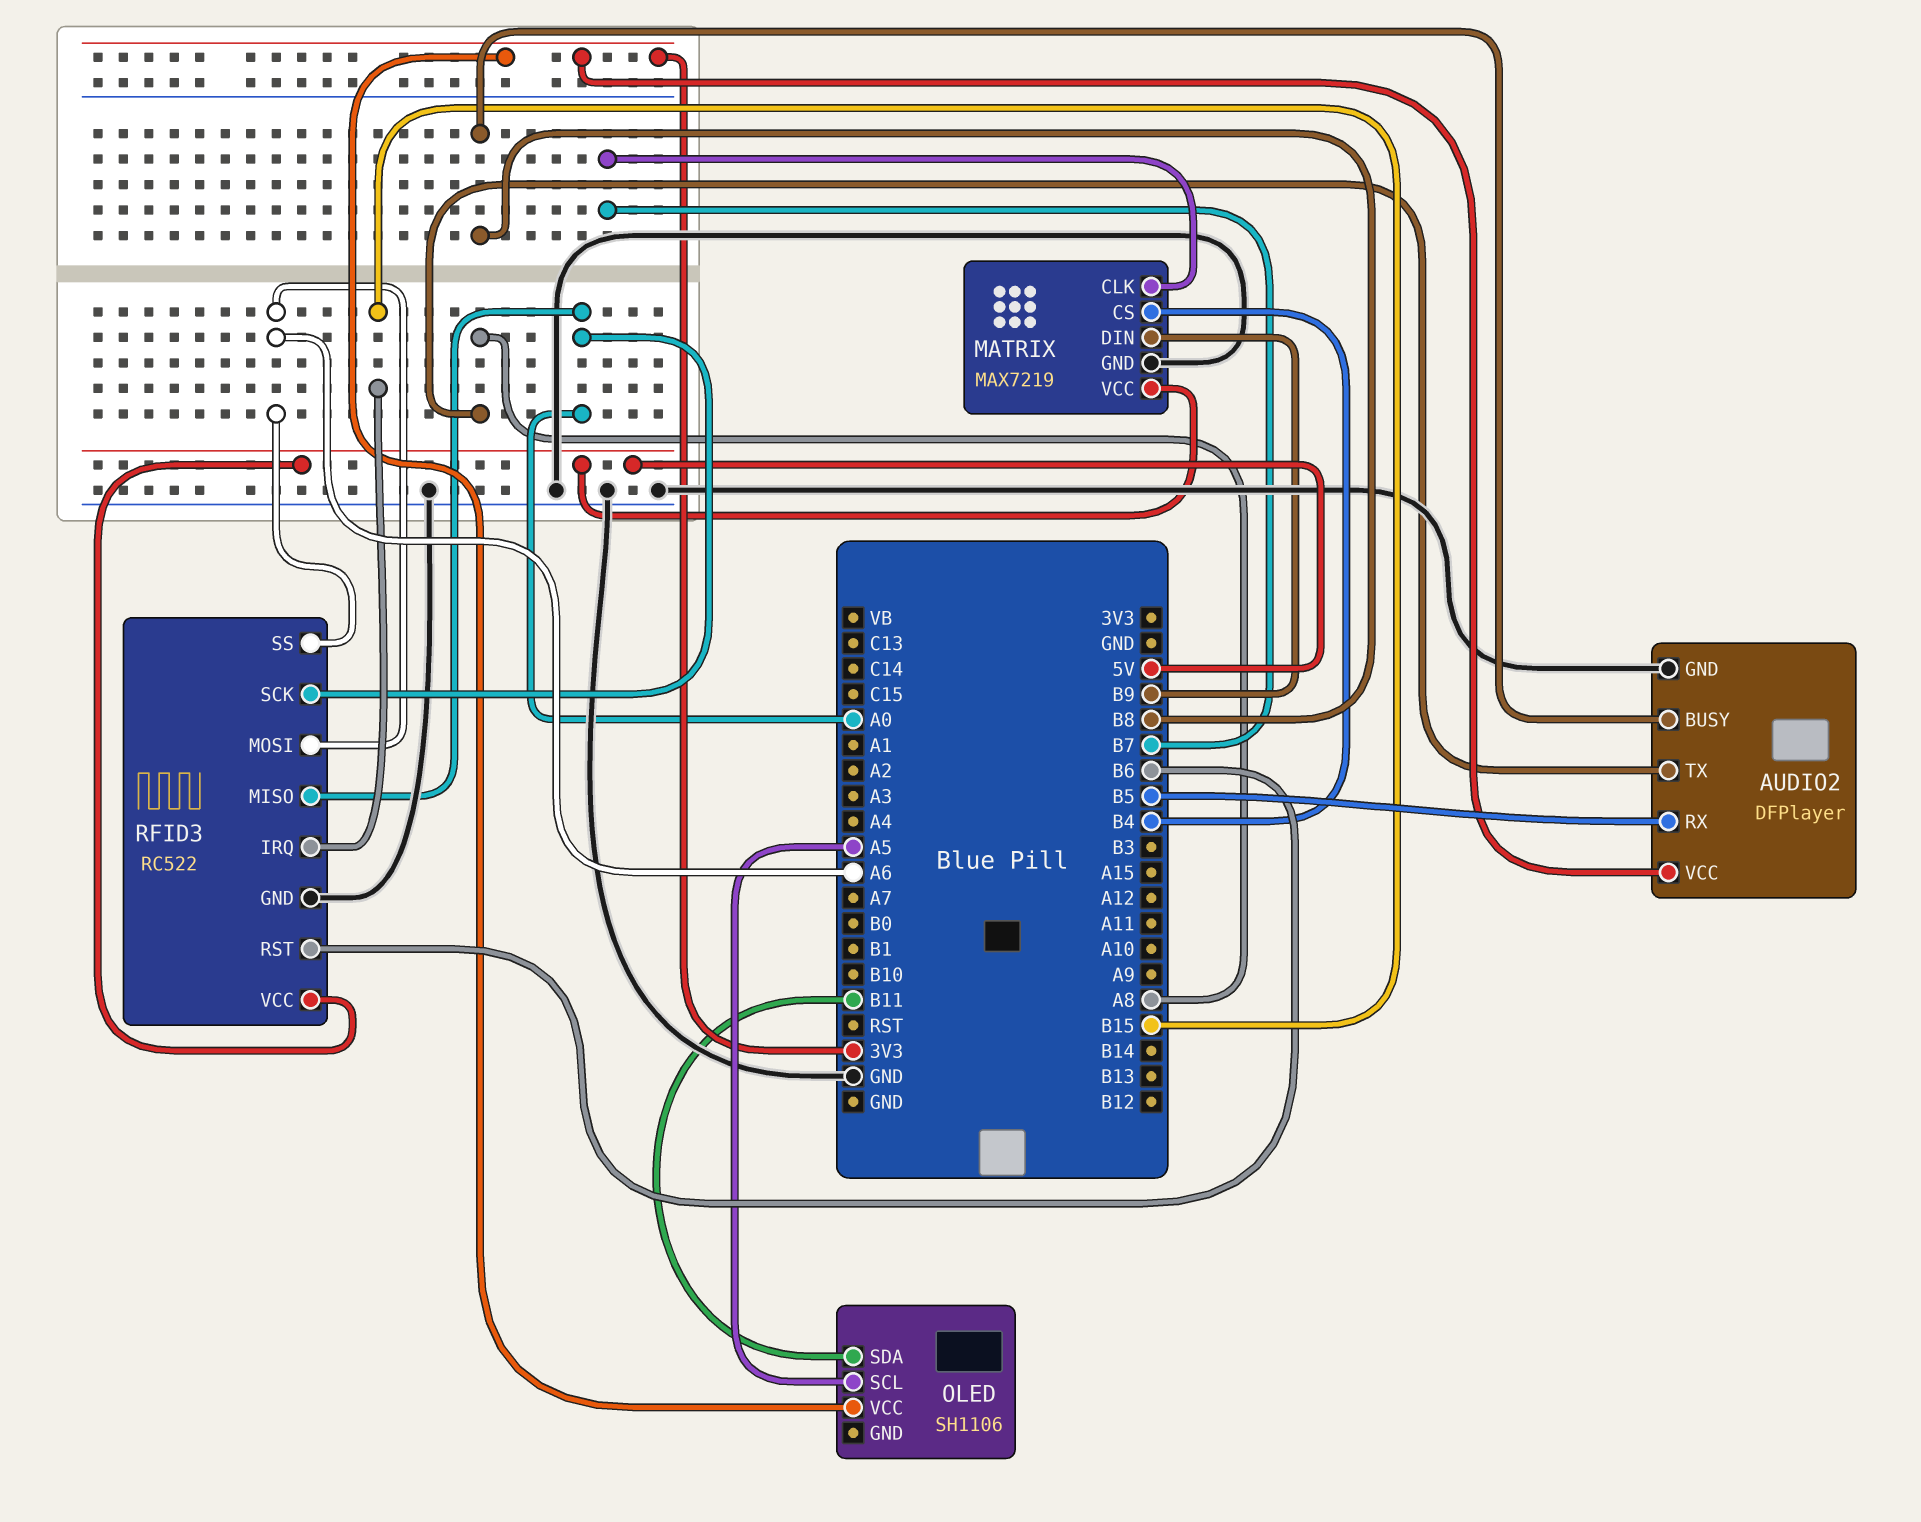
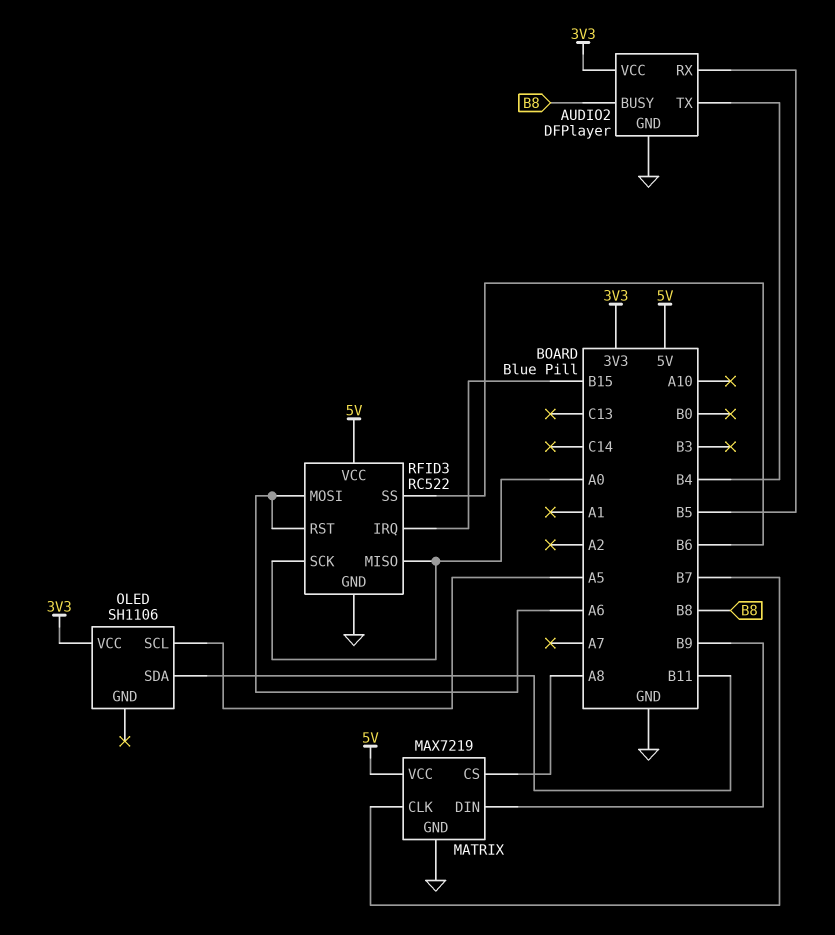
AUDIO2 pin TX: A8 -> B4
MATRIX pin CS: B4 -> A8
RFID3 pin RST: B6 -> A6
RFID3 pin SS: A6 -> B6

